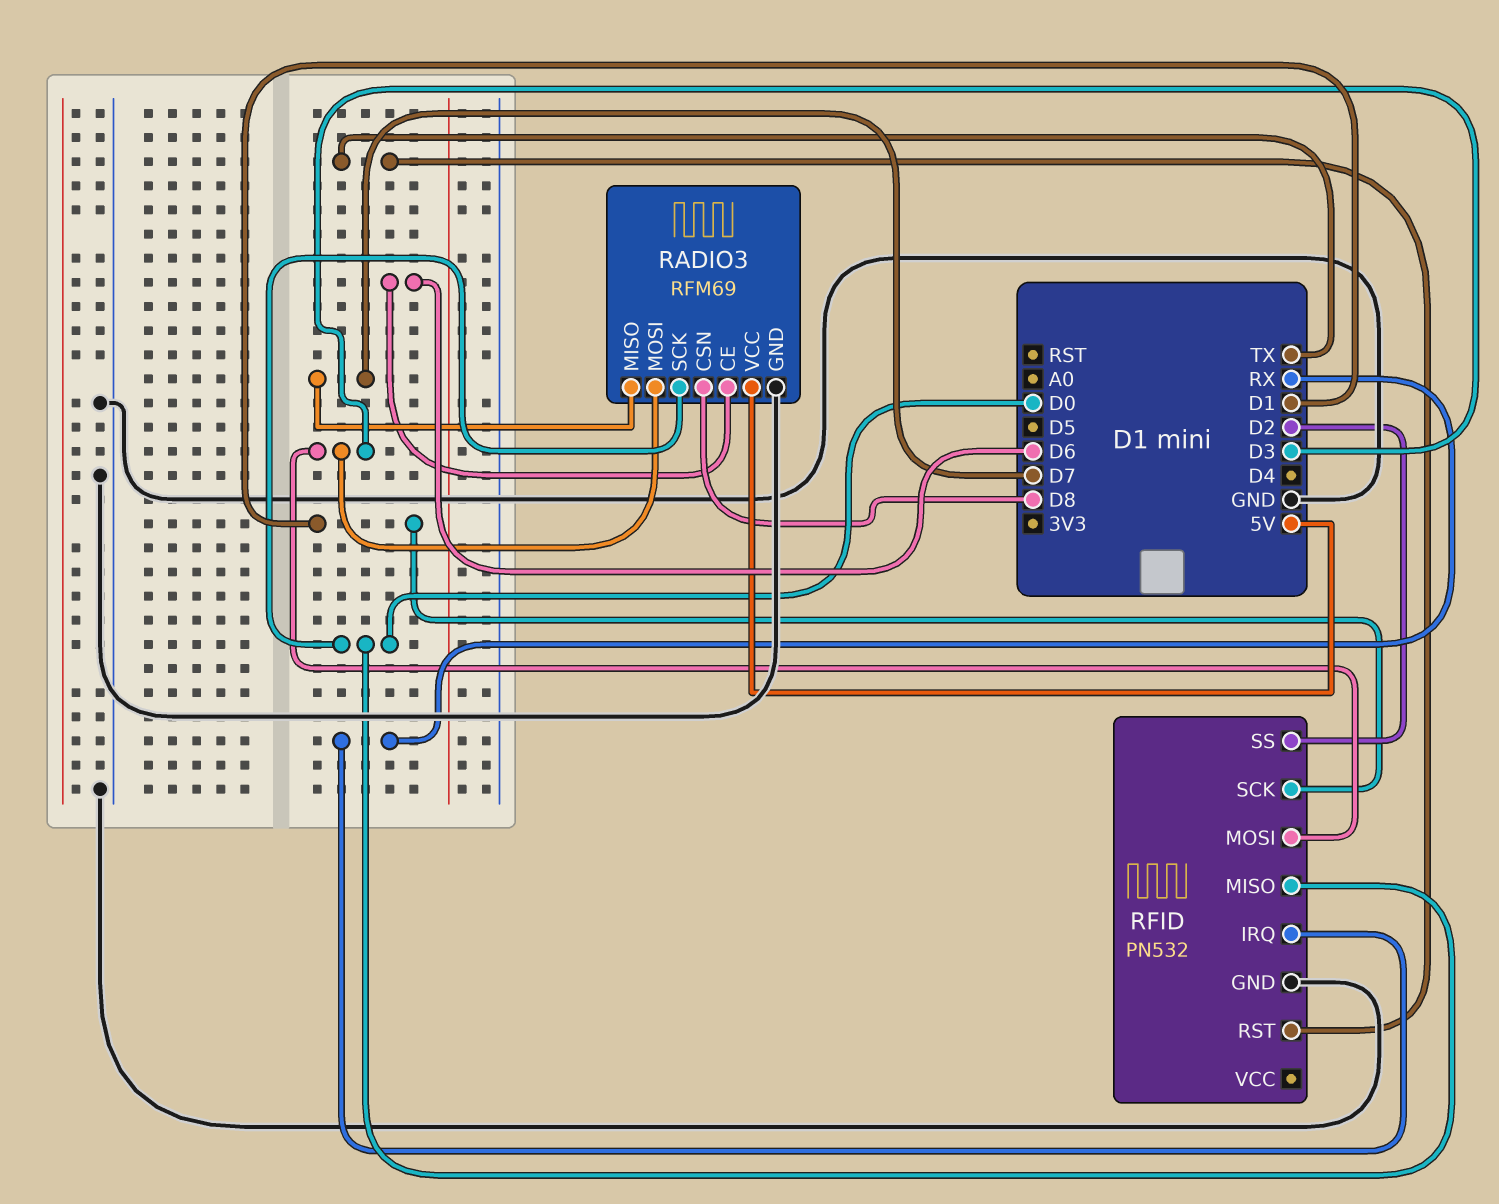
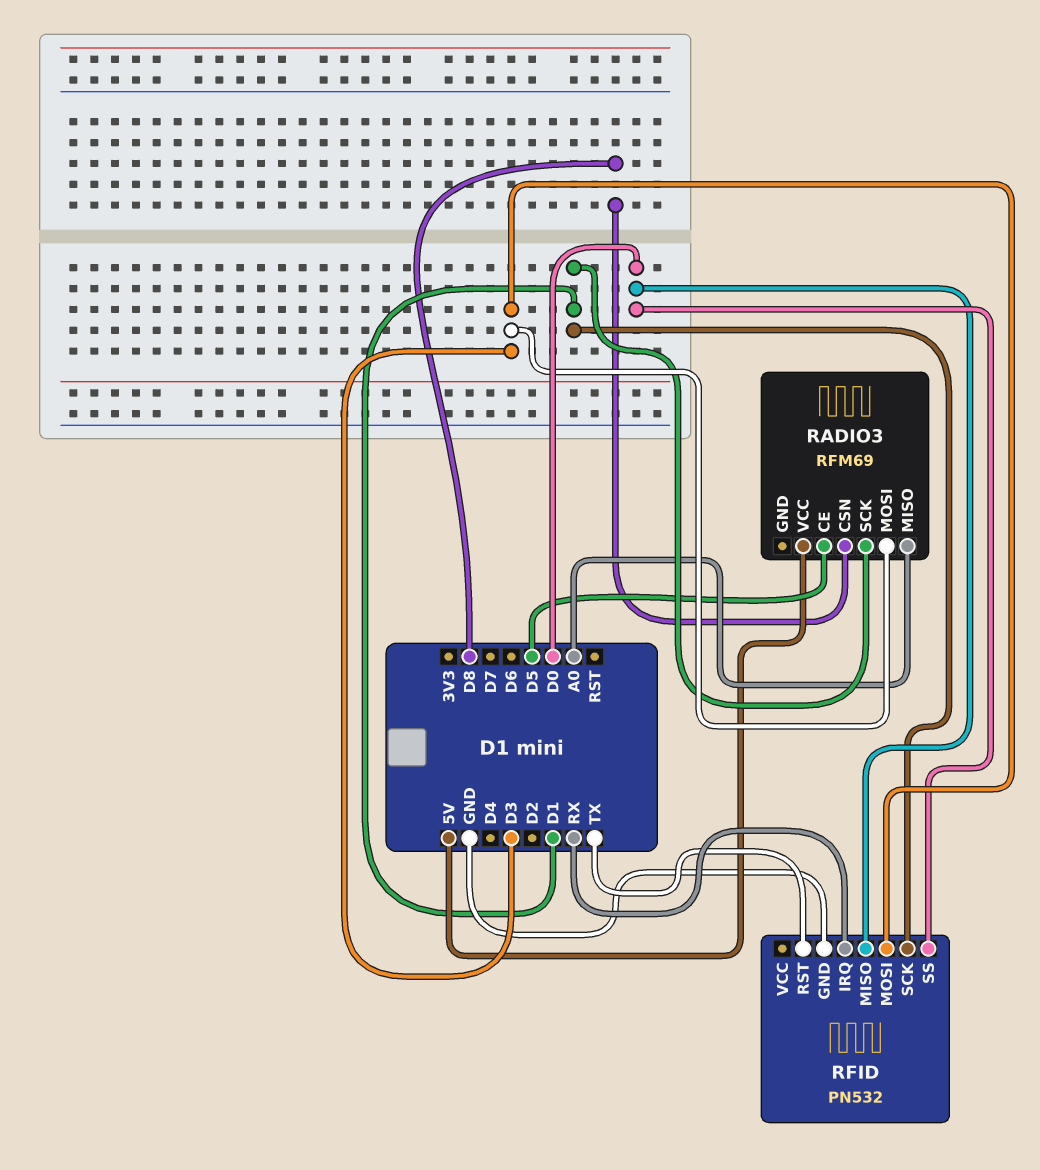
RADIO3 pin CE: D6 -> D5
RADIO3 pin GND: GND -> none
RADIO3 pin MISO: D7 -> A0
RADIO3 pin SCK: D0 -> D1
RFID pin SS: D2 -> D0

